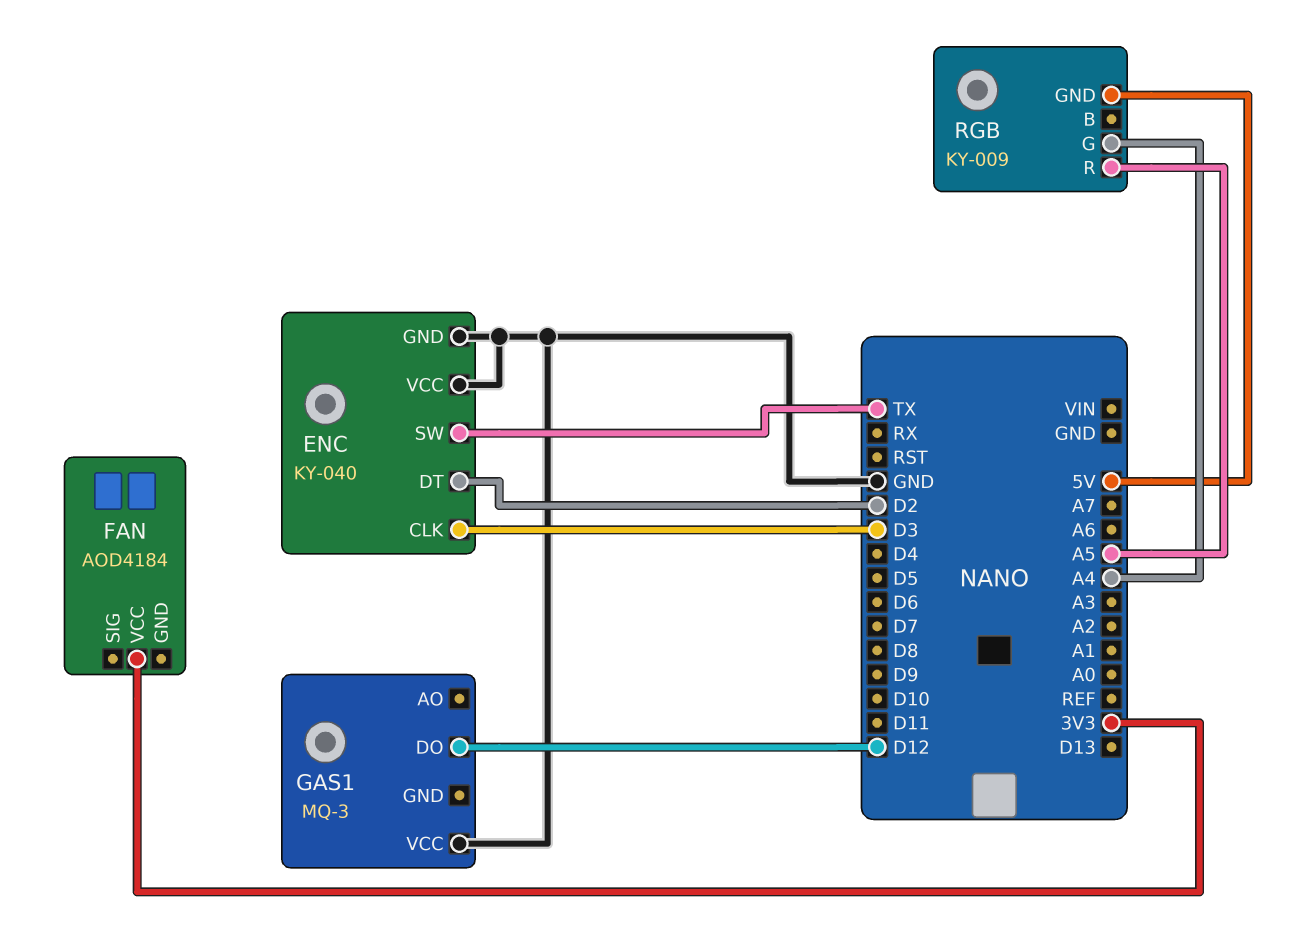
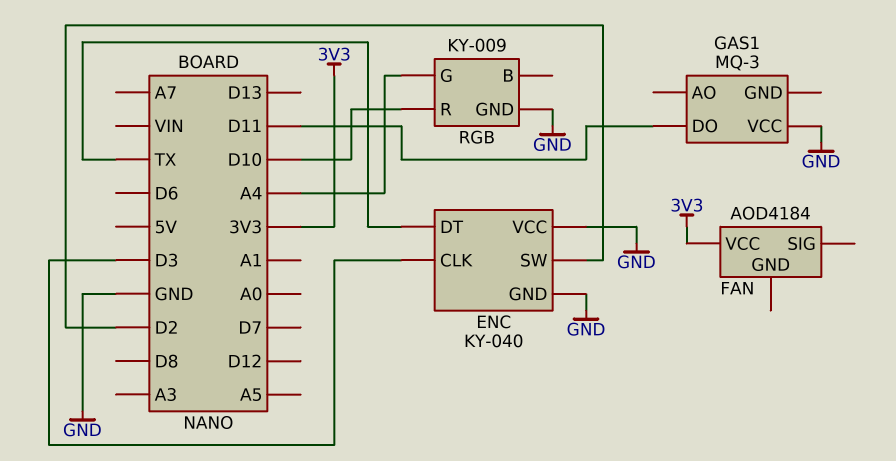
ENC pin DT: D2 -> TX
ENC pin SW: TX -> D2
GAS1 pin DO: D12 -> D11
RGB pin GND: 5V -> GND
RGB pin R: A5 -> D10

